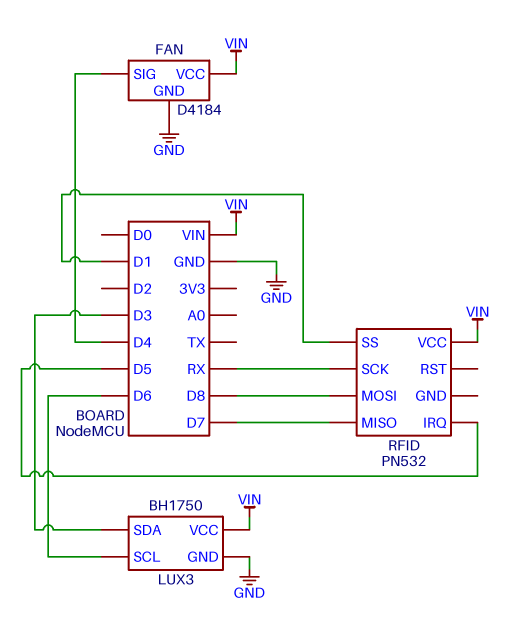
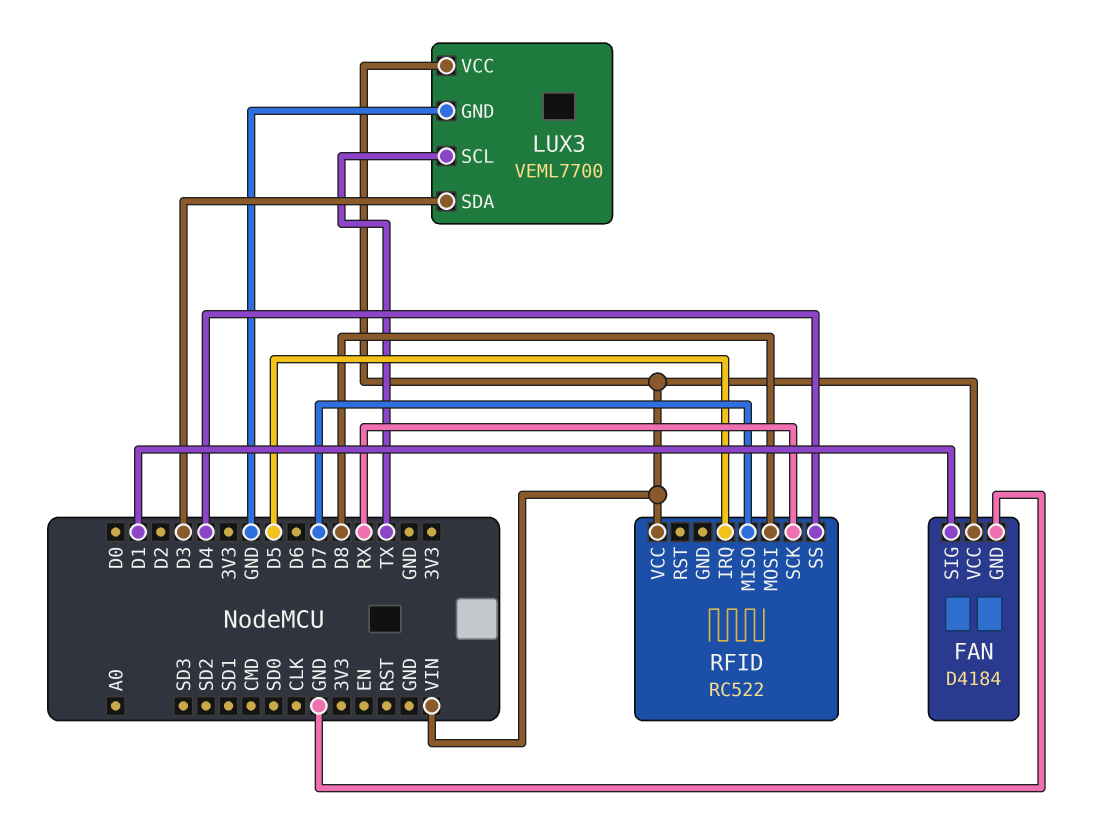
FAN pin SIG: D4 -> D1
LUX3: BH1750 -> VEML7700
LUX3 pin SCL: D6 -> TX
RFID: PN532 -> RC522
RFID pin SS: D1 -> D4

